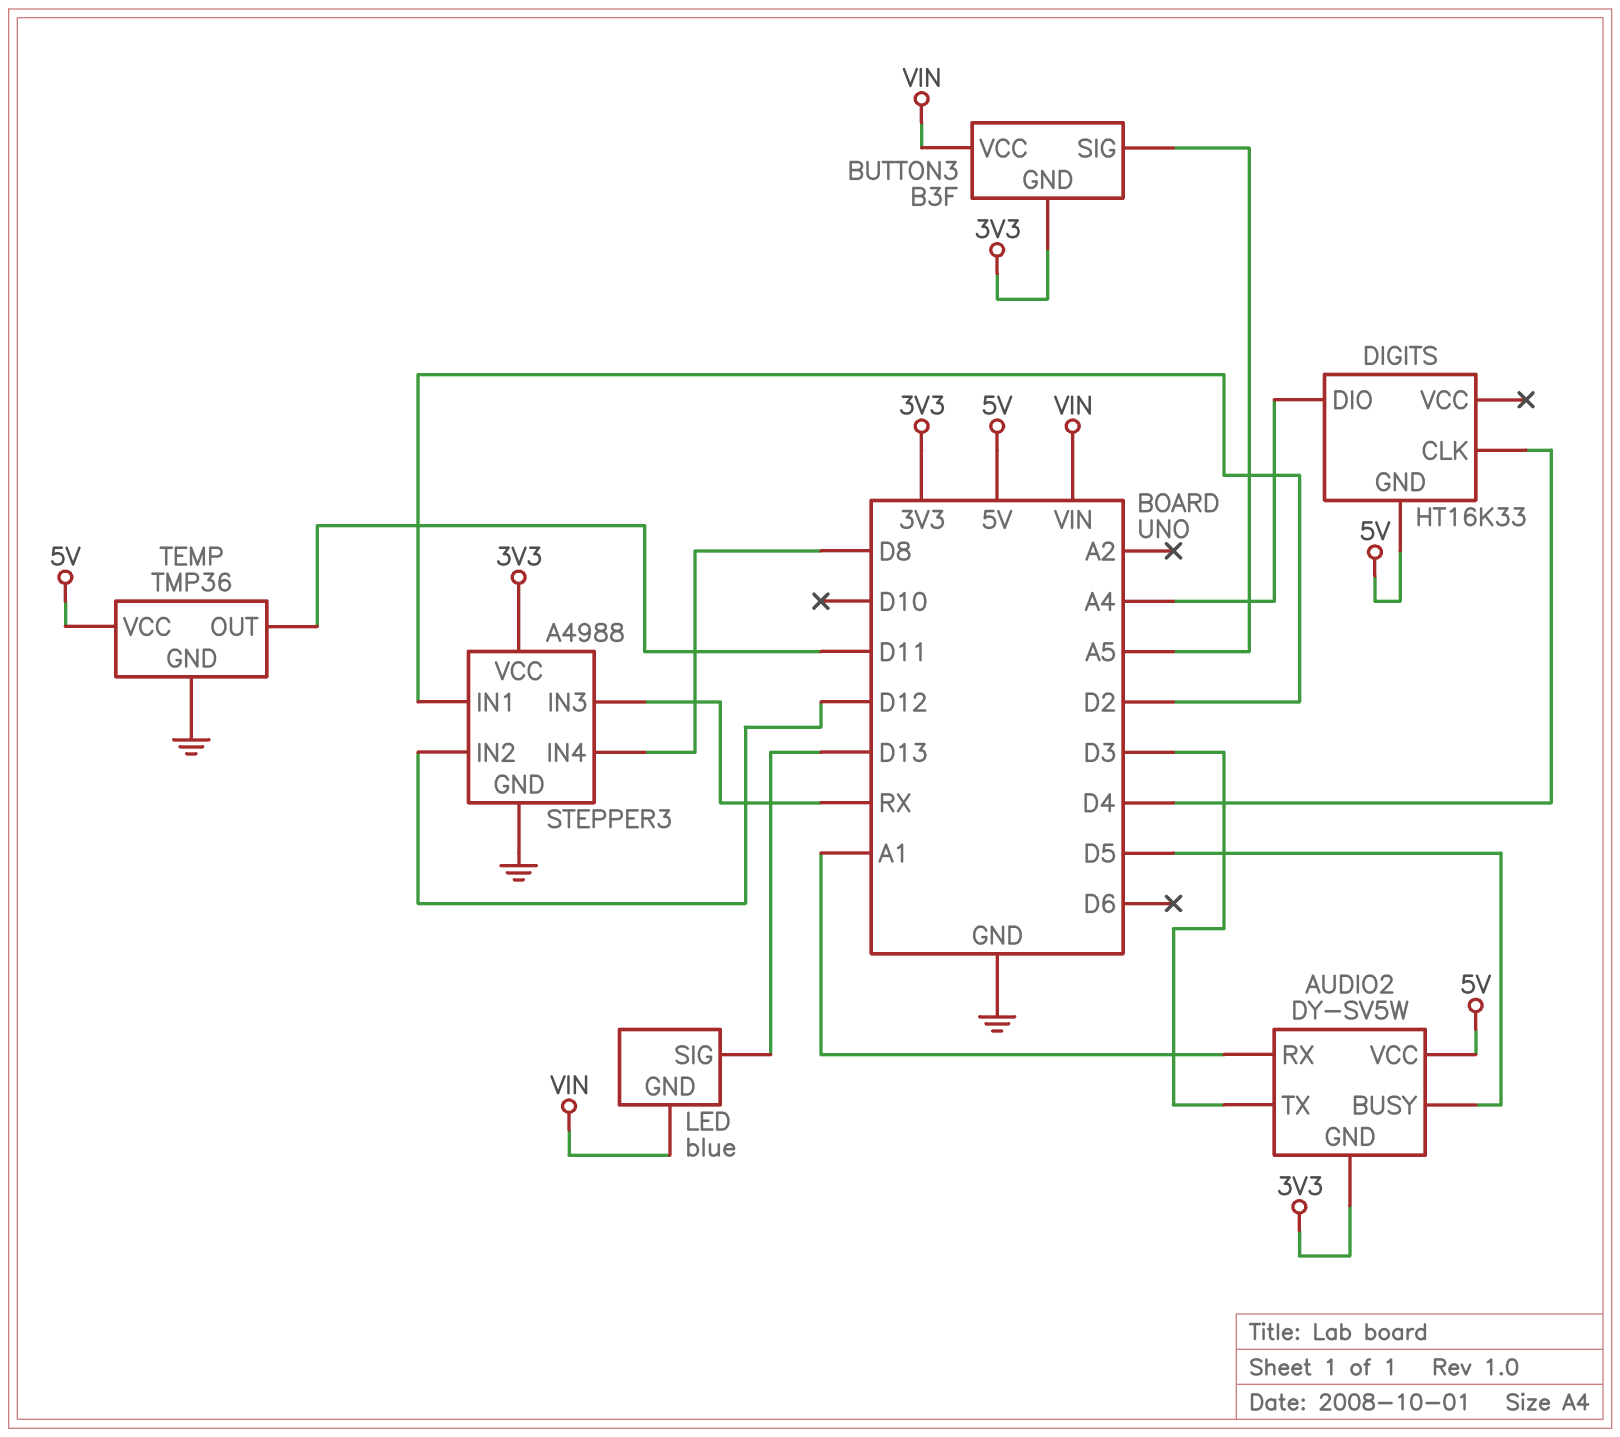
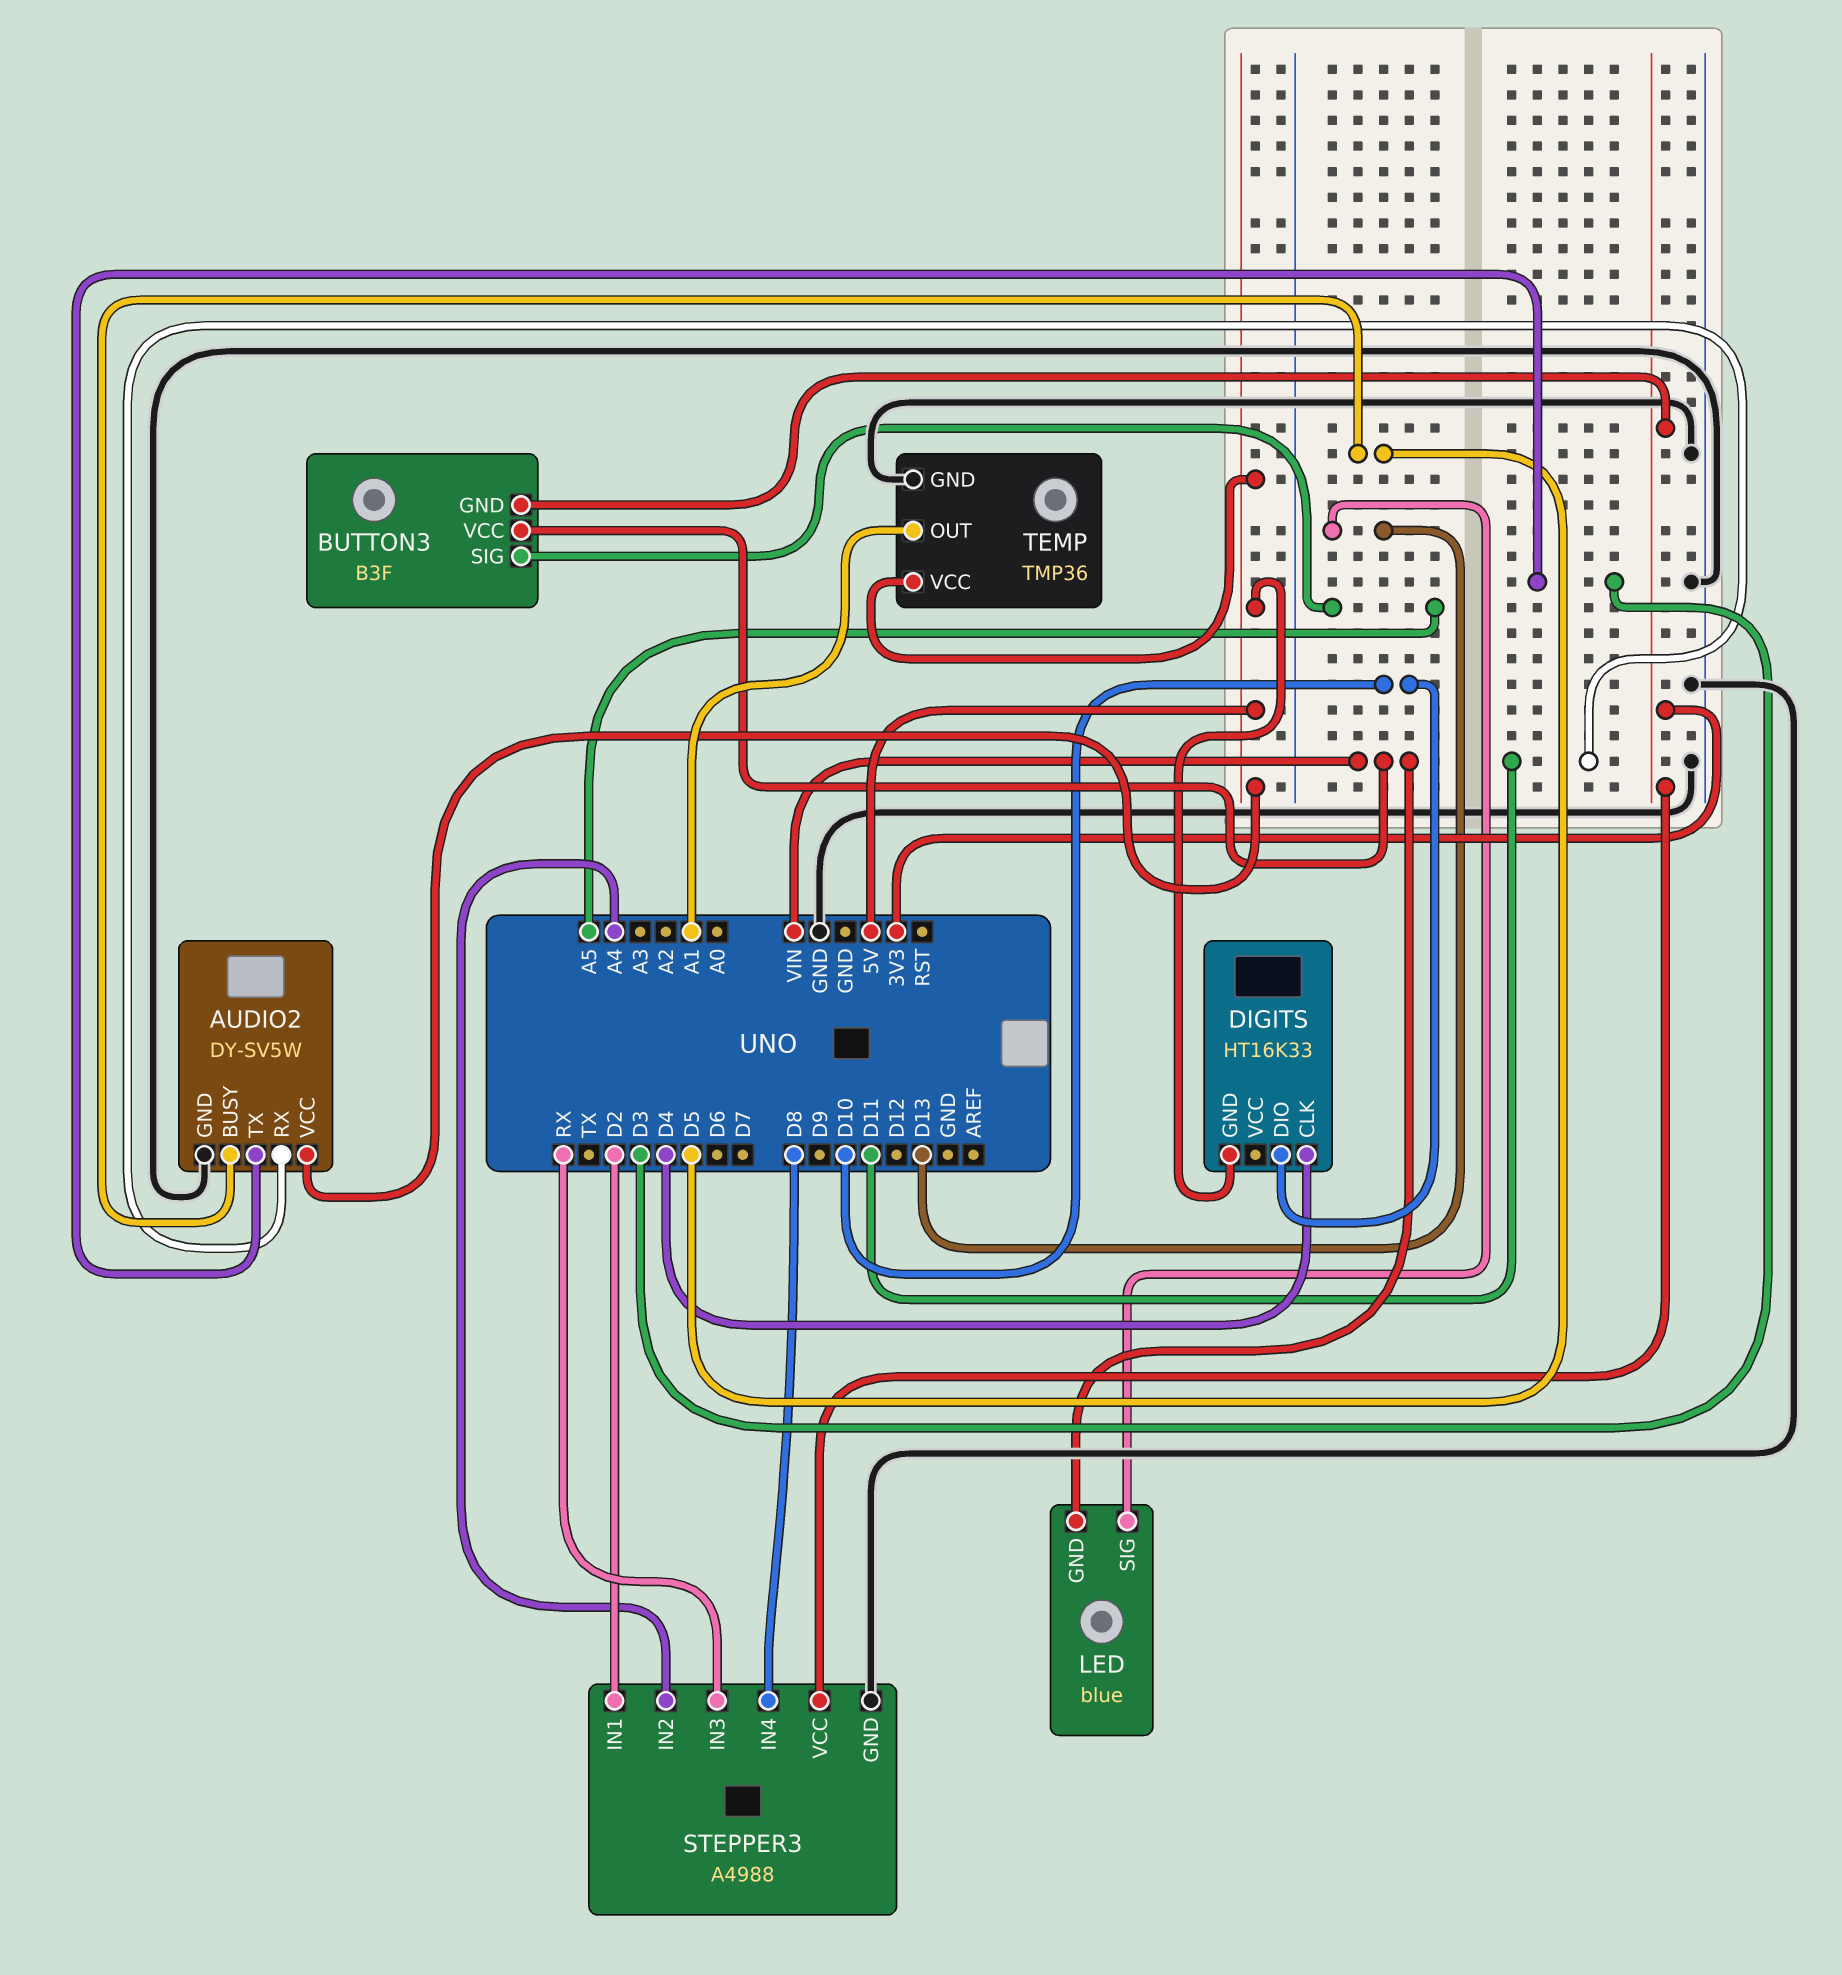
AUDIO2 pin GND: 3V3 -> GND
AUDIO2 pin RX: A1 -> D11
DIGITS pin DIO: A4 -> D10
STEPPER3 pin IN2: D12 -> A4
TEMP pin OUT: D11 -> A1

